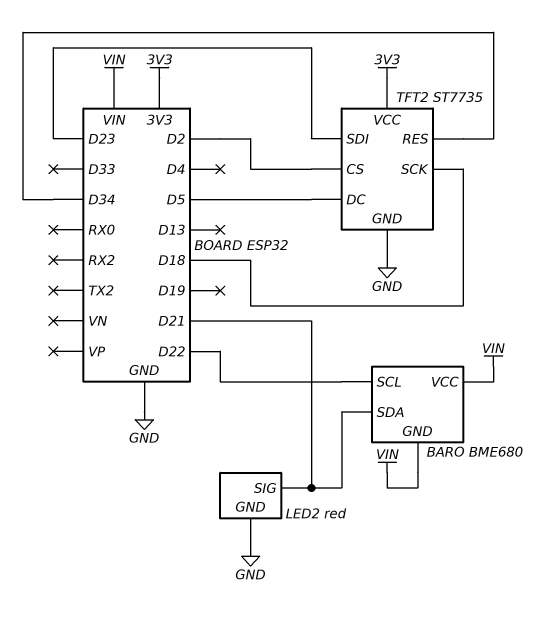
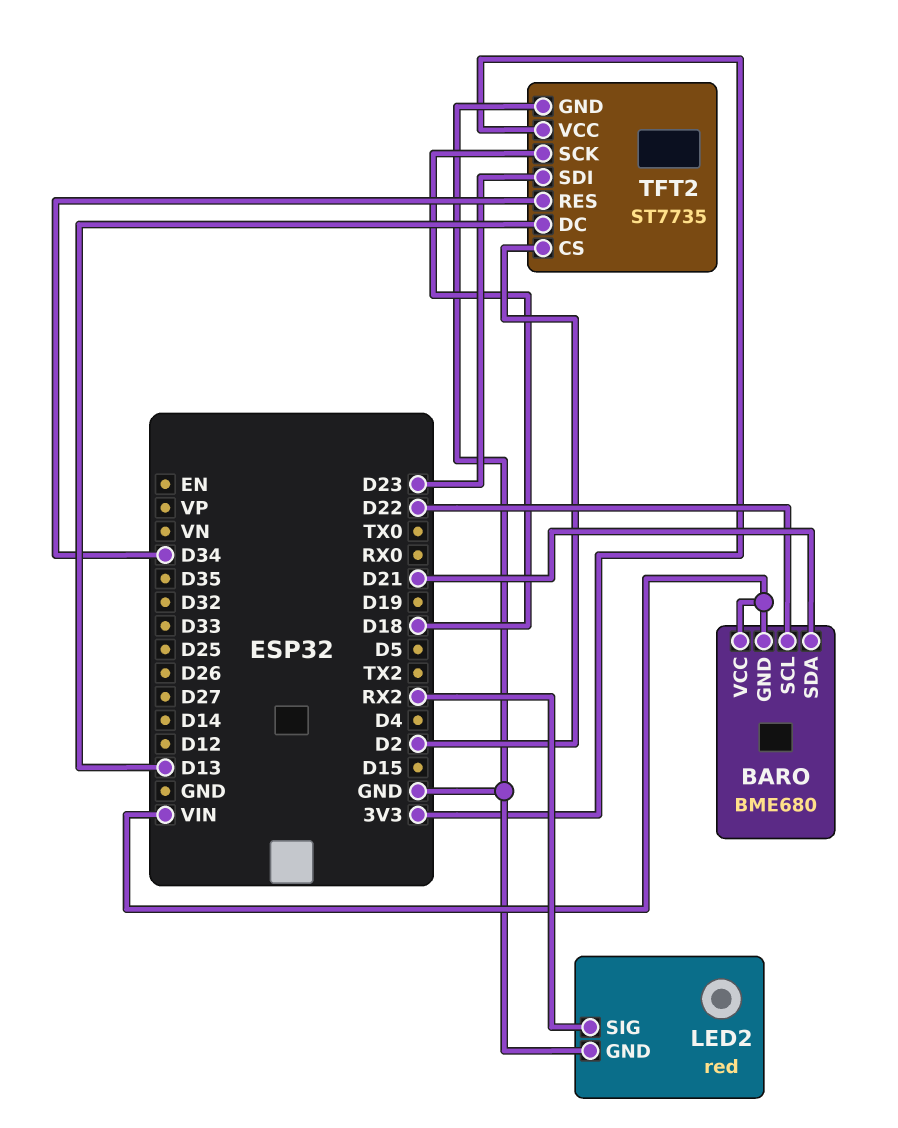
LED2 pin SIG: D21 -> RX2
TFT2 pin DC: D5 -> D13

